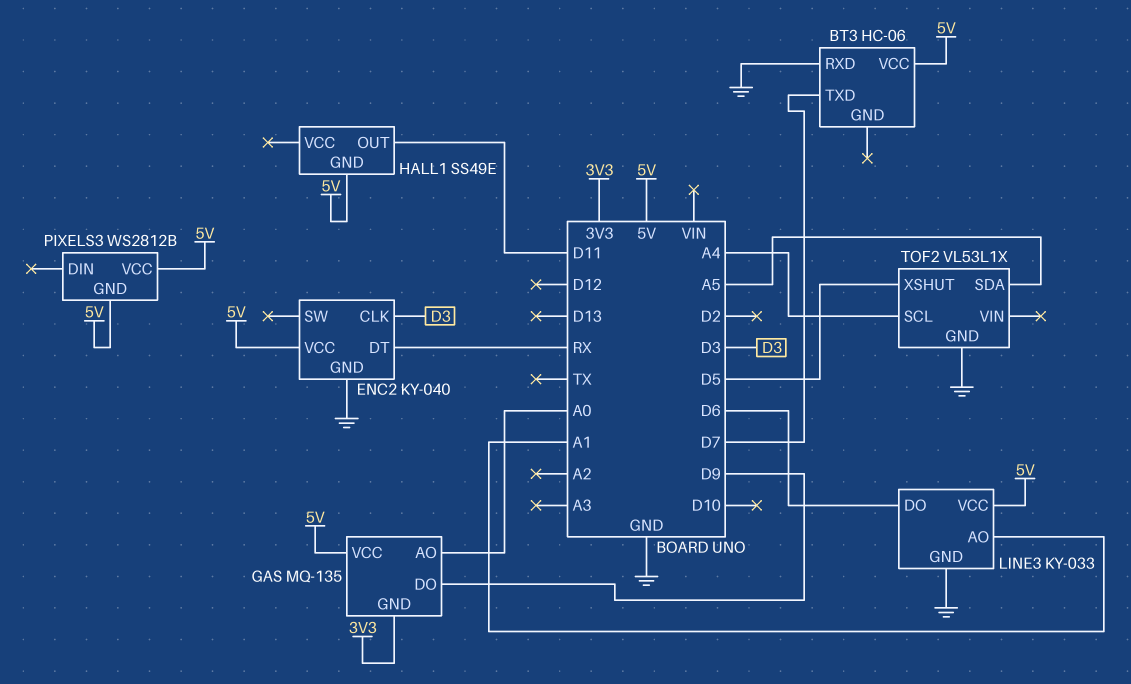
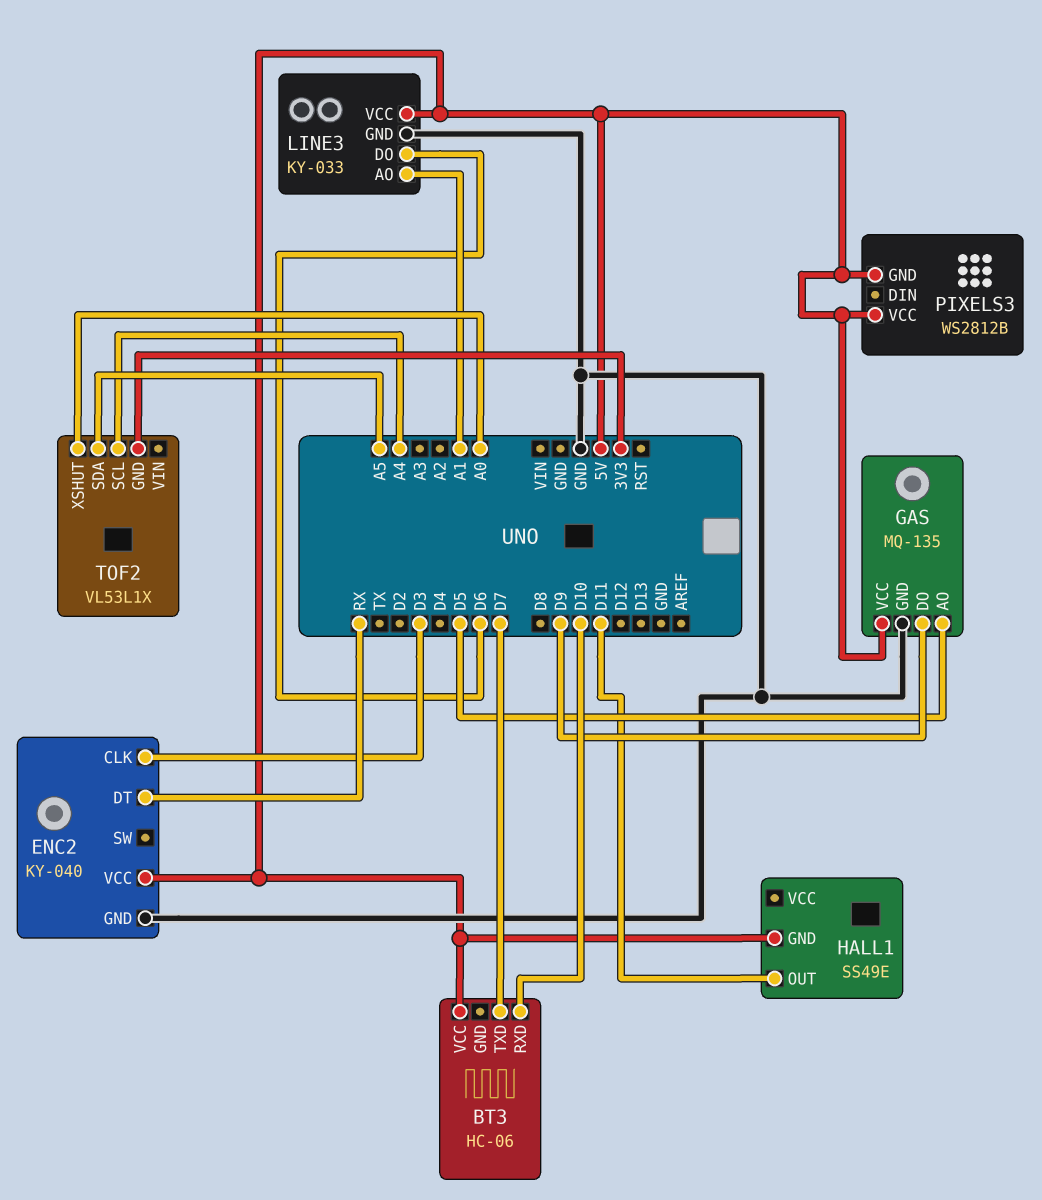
BT3 pin RXD: GND -> D10
GAS pin AO: A0 -> D5
GAS pin GND: 3V3 -> GND
TOF2 pin GND: GND -> 3V3
TOF2 pin XSHUT: D5 -> A0

